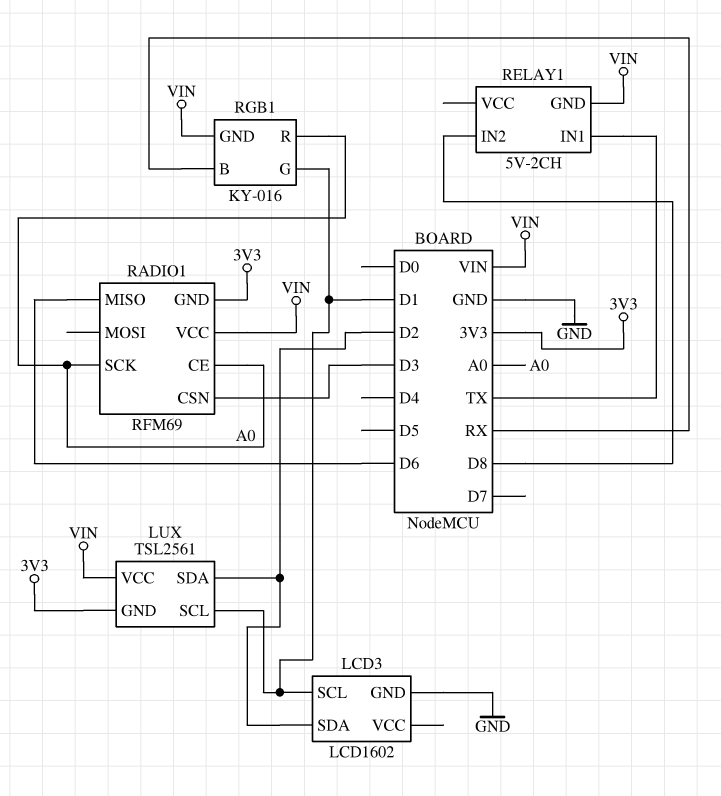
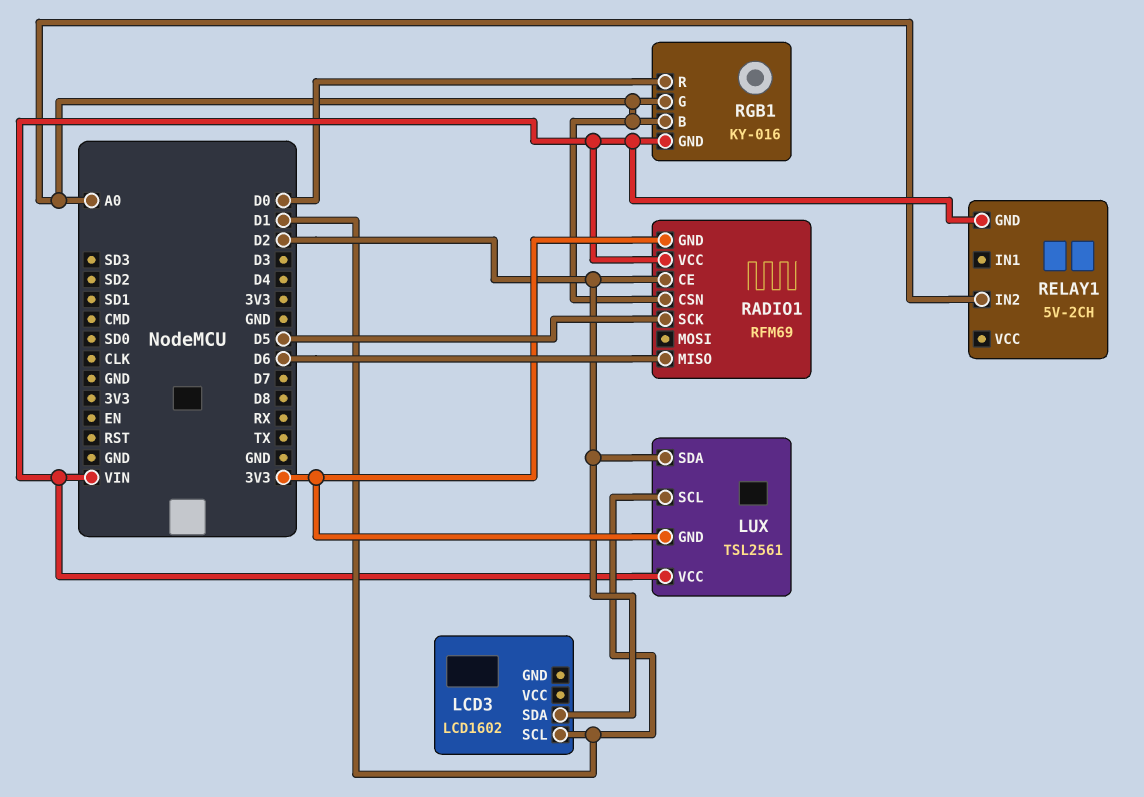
LCD3 pin GND: GND -> none
RADIO1 pin CE: A0 -> D2
RADIO1 pin CSN: D3 -> A0
RADIO1 pin SCK: A0 -> D5
RELAY1 pin IN1: TX -> none
RELAY1 pin IN2: D8 -> A0
RGB1 pin B: RX -> A0
RGB1 pin G: D1 -> A0
RGB1 pin R: A0 -> D0

